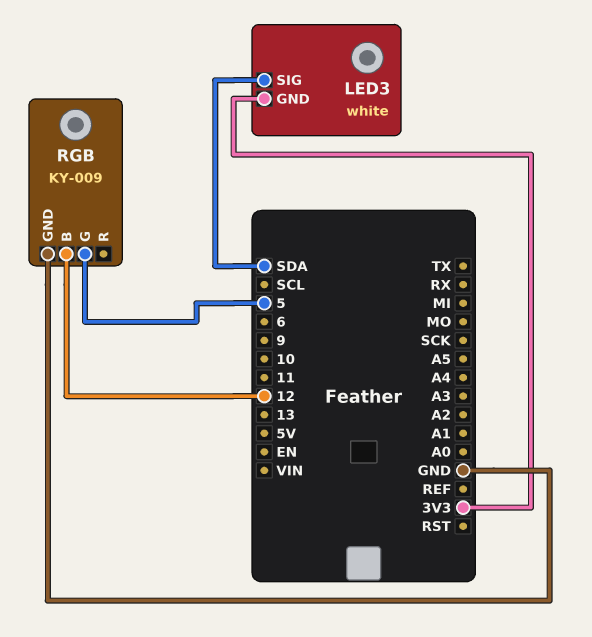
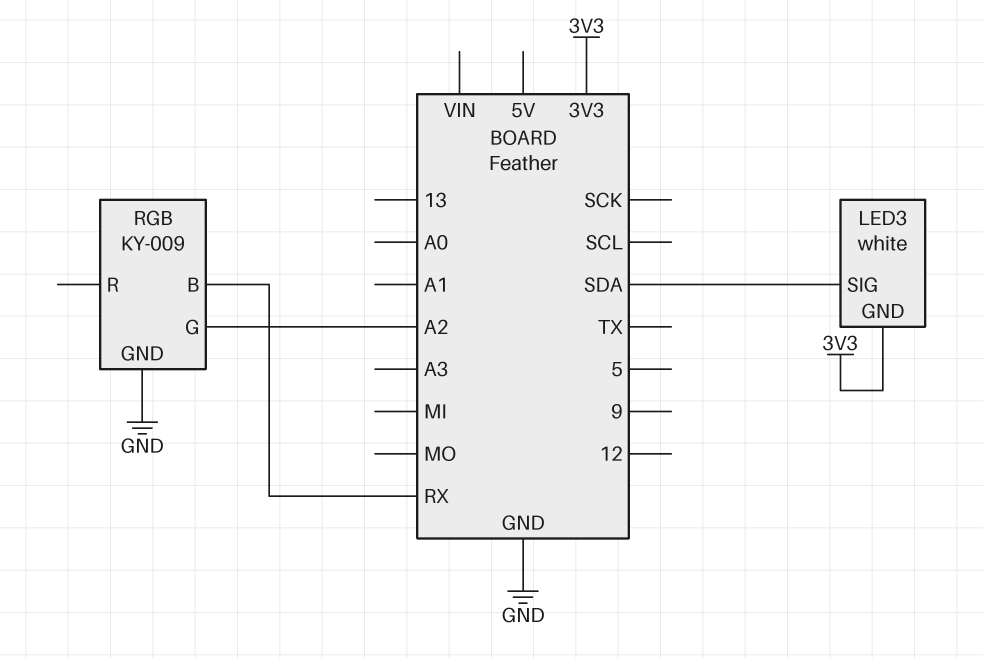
RGB pin B: 12 -> RX
RGB pin G: 5 -> A2

